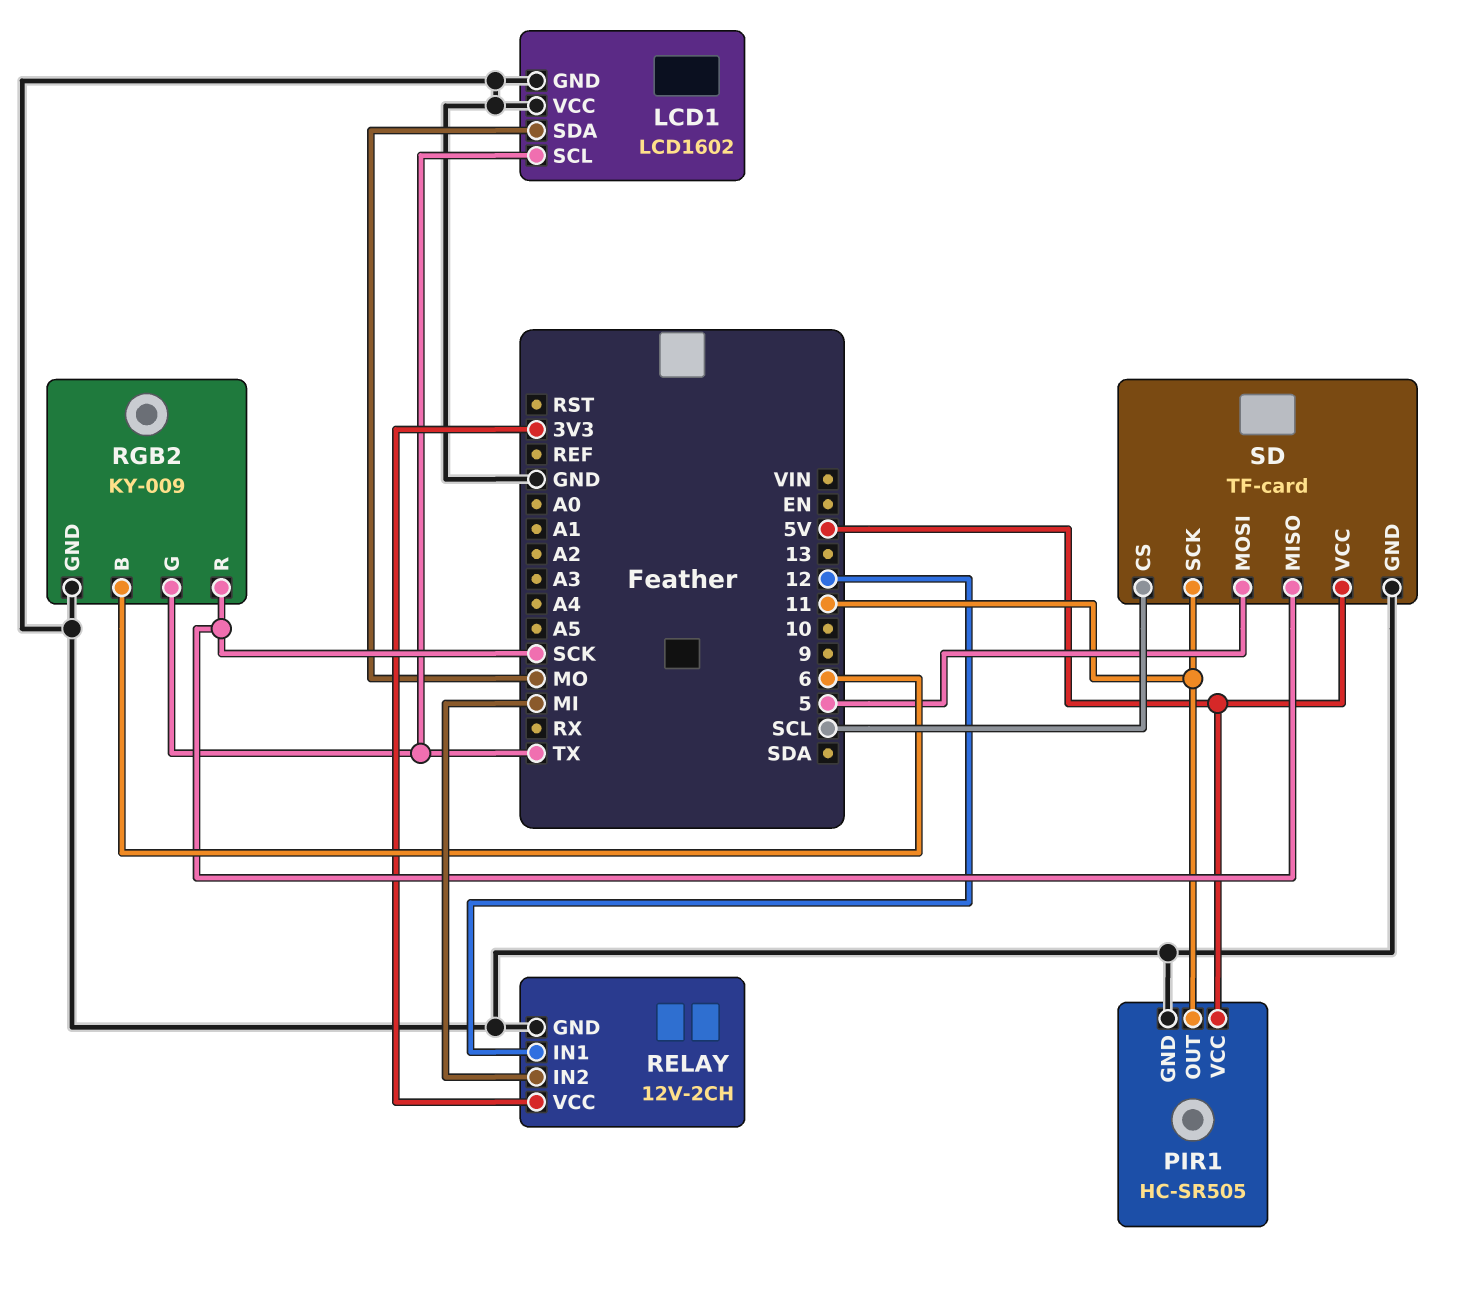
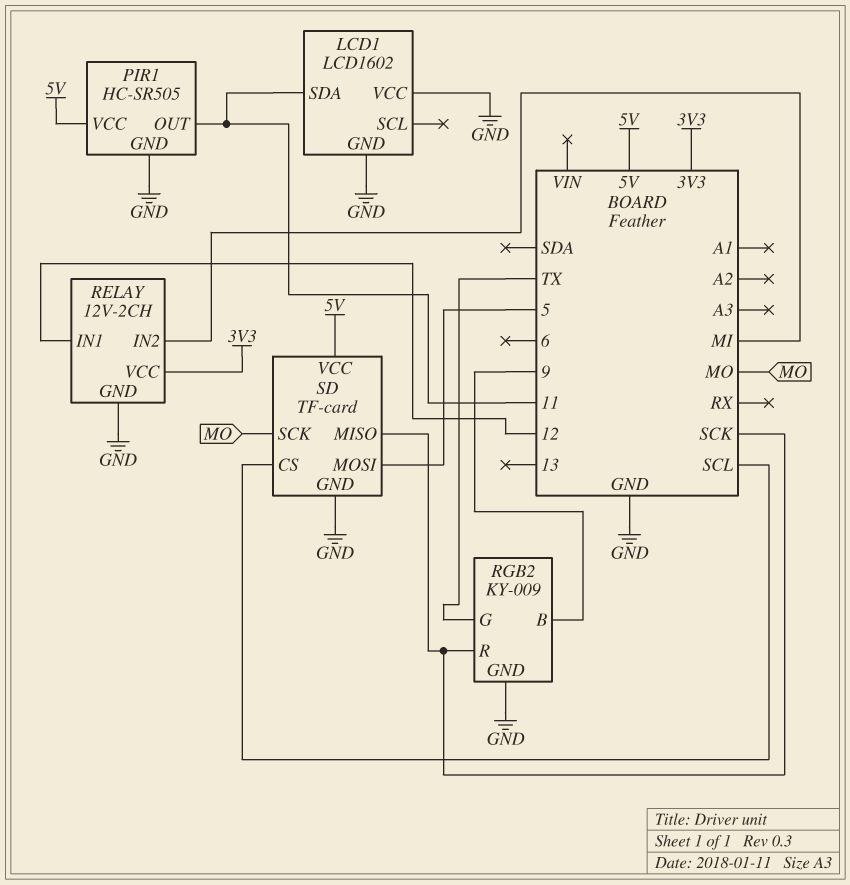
LCD1 pin SCL: TX -> none
LCD1 pin SDA: MO -> 11
RGB2 pin B: 6 -> 9
SD pin SCK: 11 -> MO

